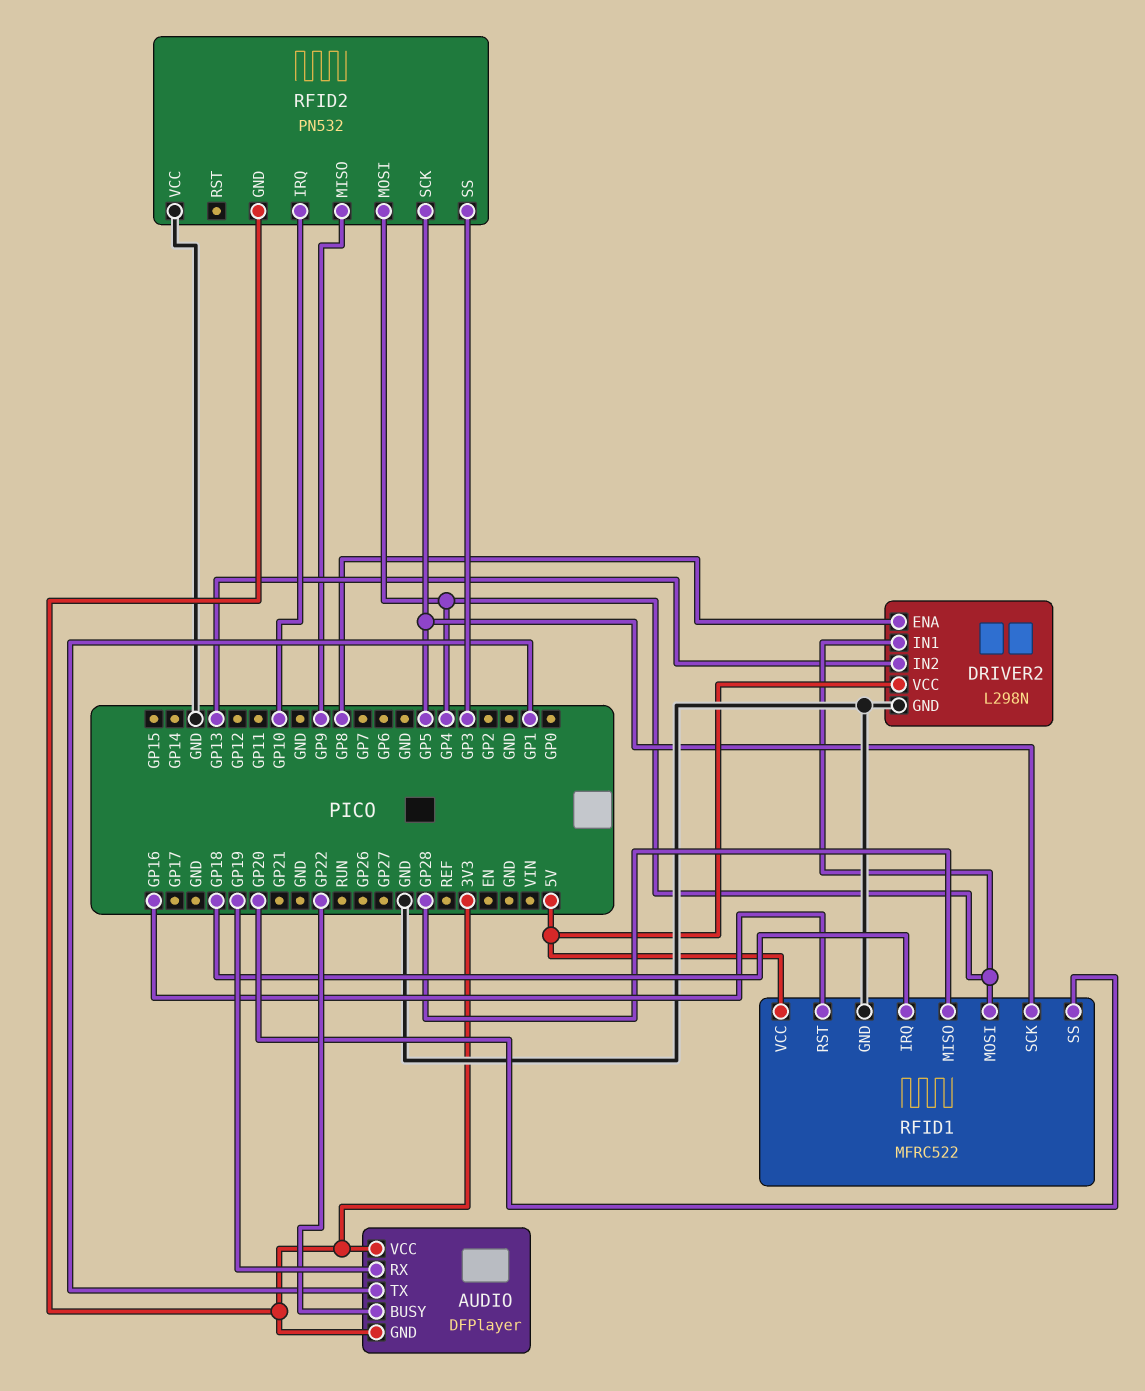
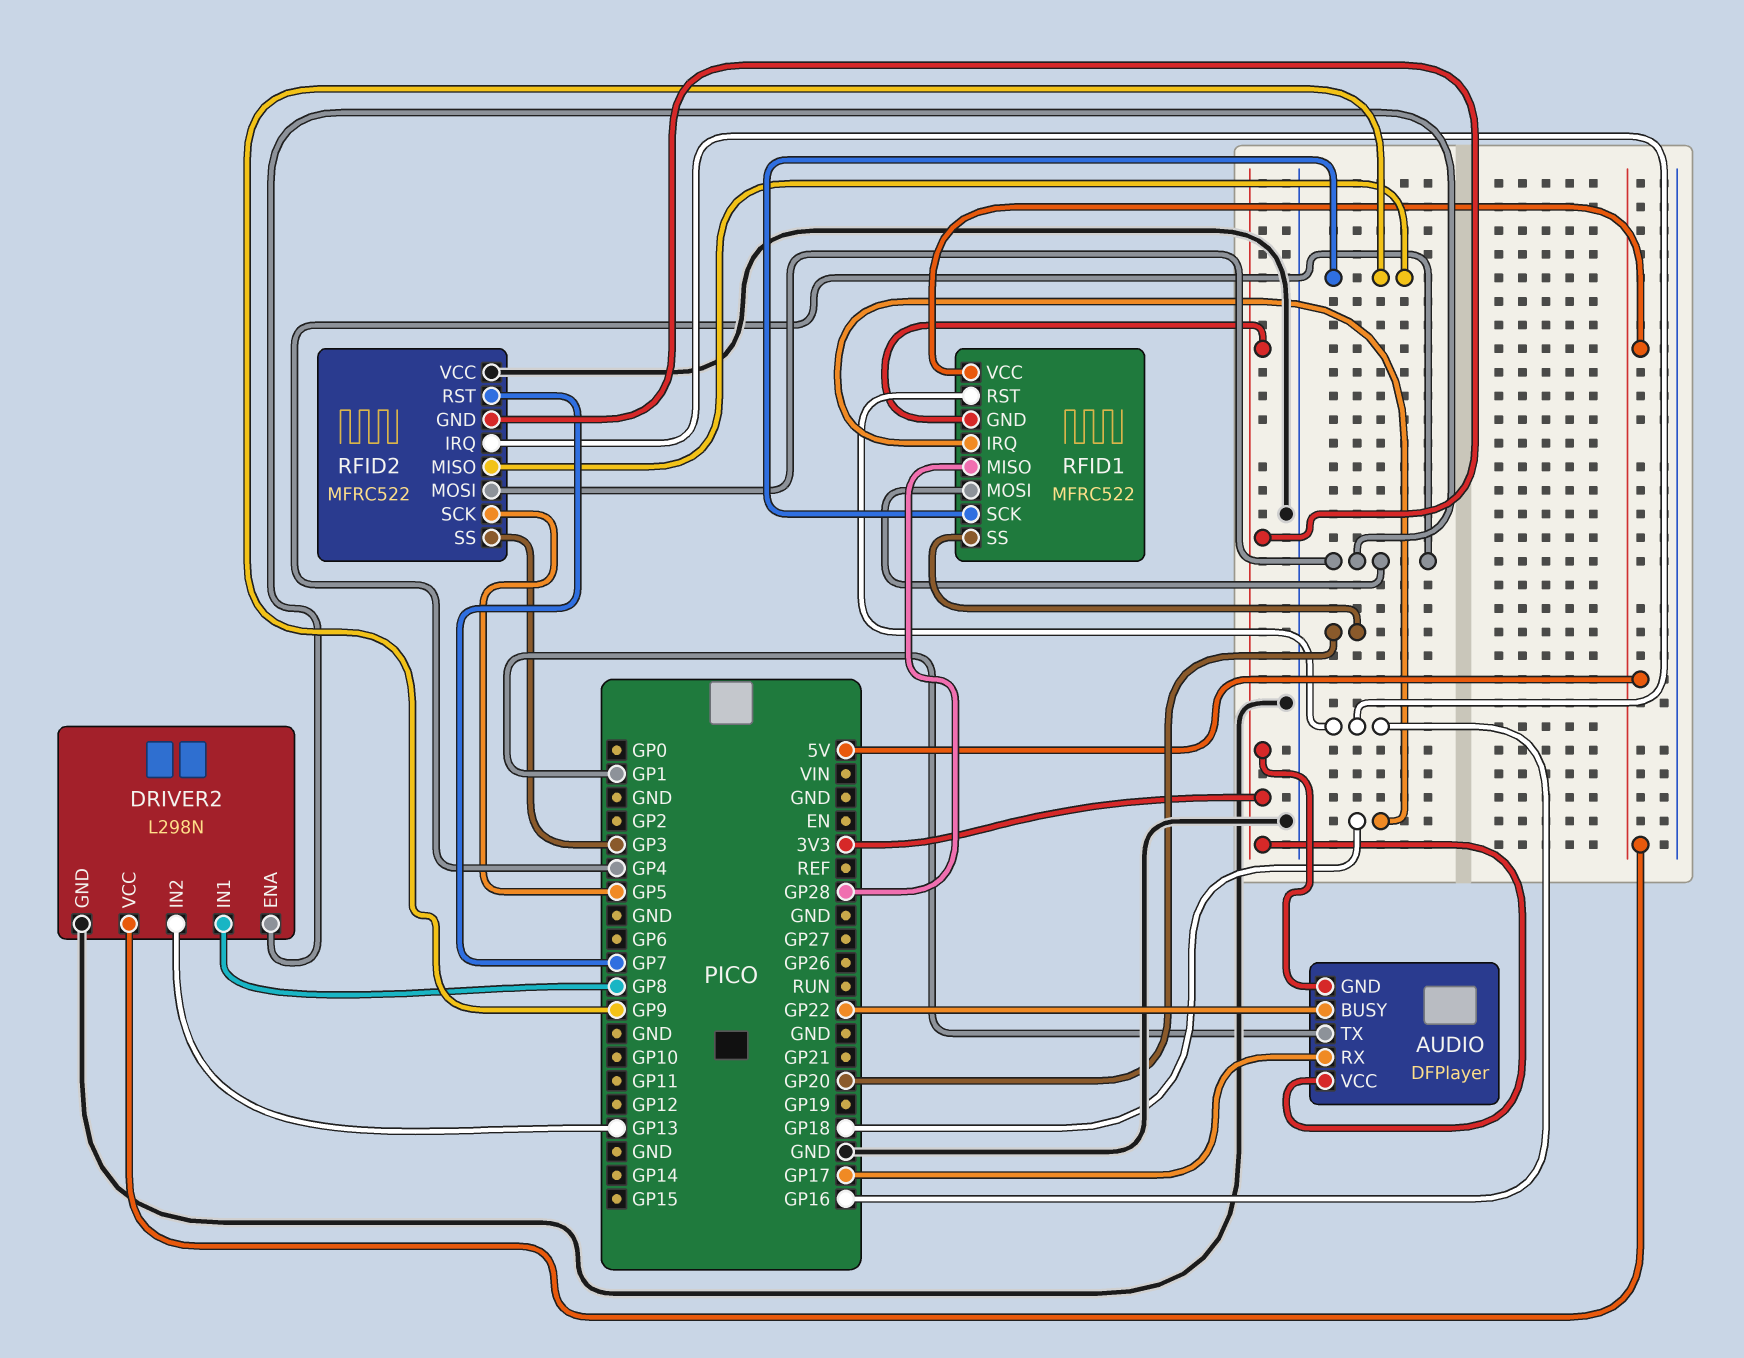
AUDIO pin RX: GP19 -> GP17
DRIVER2 pin ENA: GP8 -> GP4
DRIVER2 pin IN1: GP4 -> GP8
RFID1 pin GND: GND -> 3V3
RFID1 pin SCK: GP5 -> GP9
RFID2: PN532 -> MFRC522
RFID2 pin IRQ: GP10 -> GP16
RFID2 pin RST: none -> GP7

